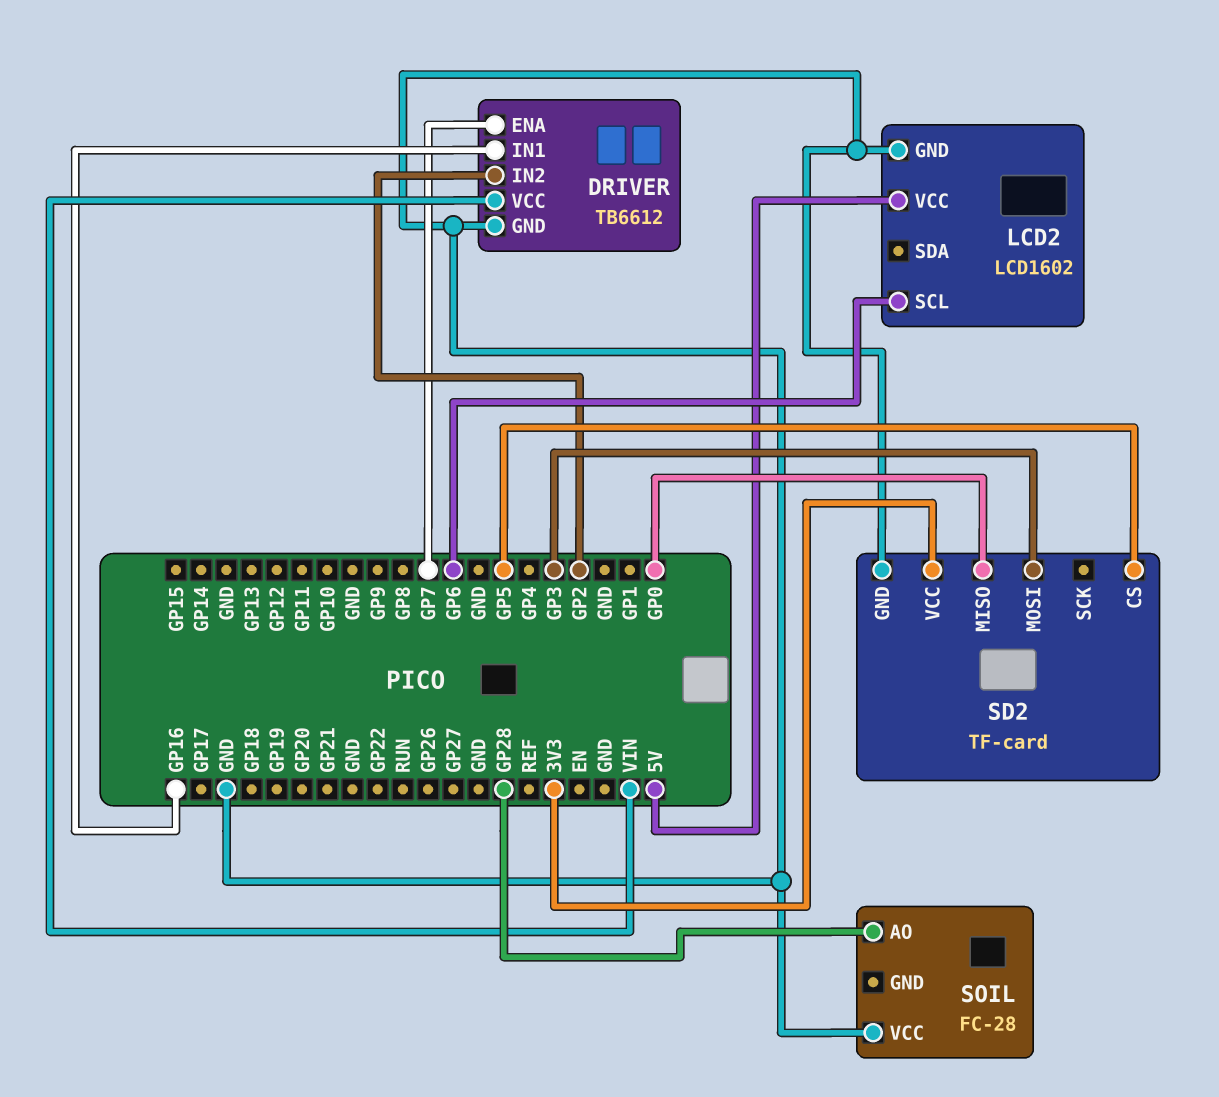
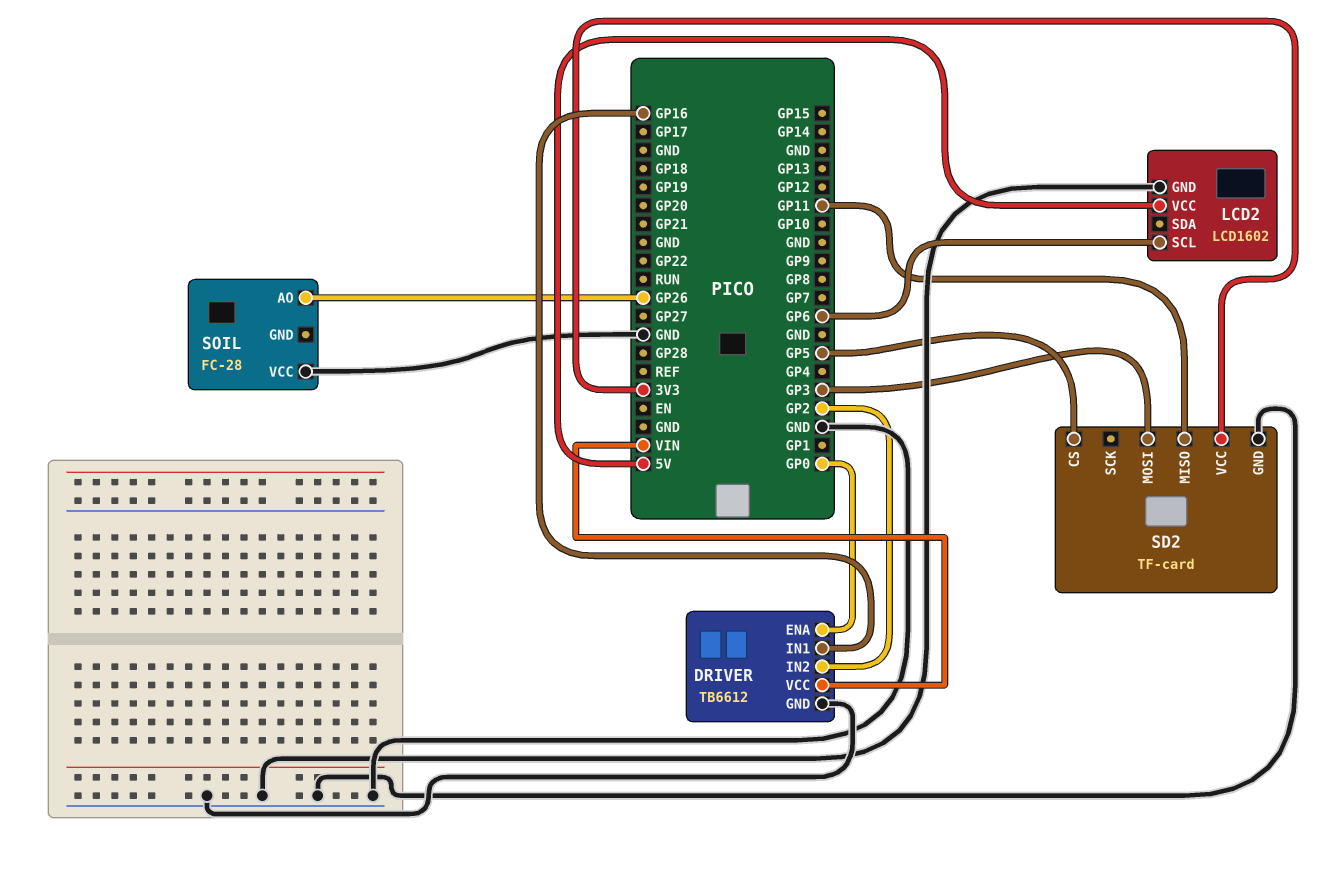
DRIVER pin ENA: GP7 -> GP0
SD2 pin MISO: GP0 -> GP11
SOIL pin AO: GP28 -> GP26

